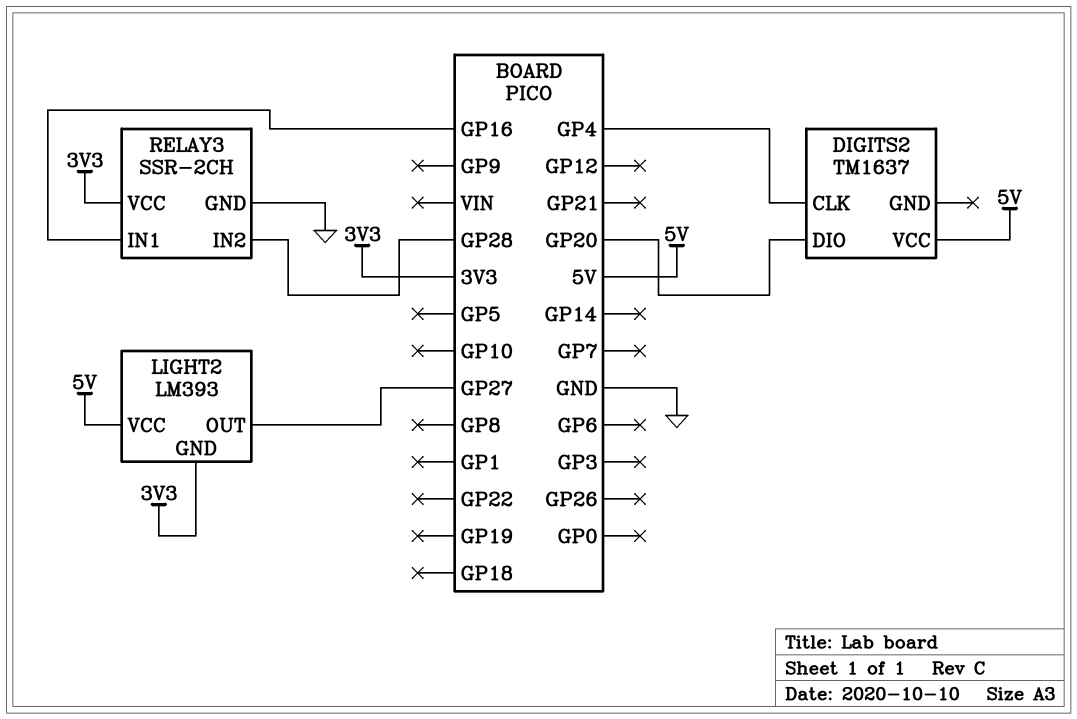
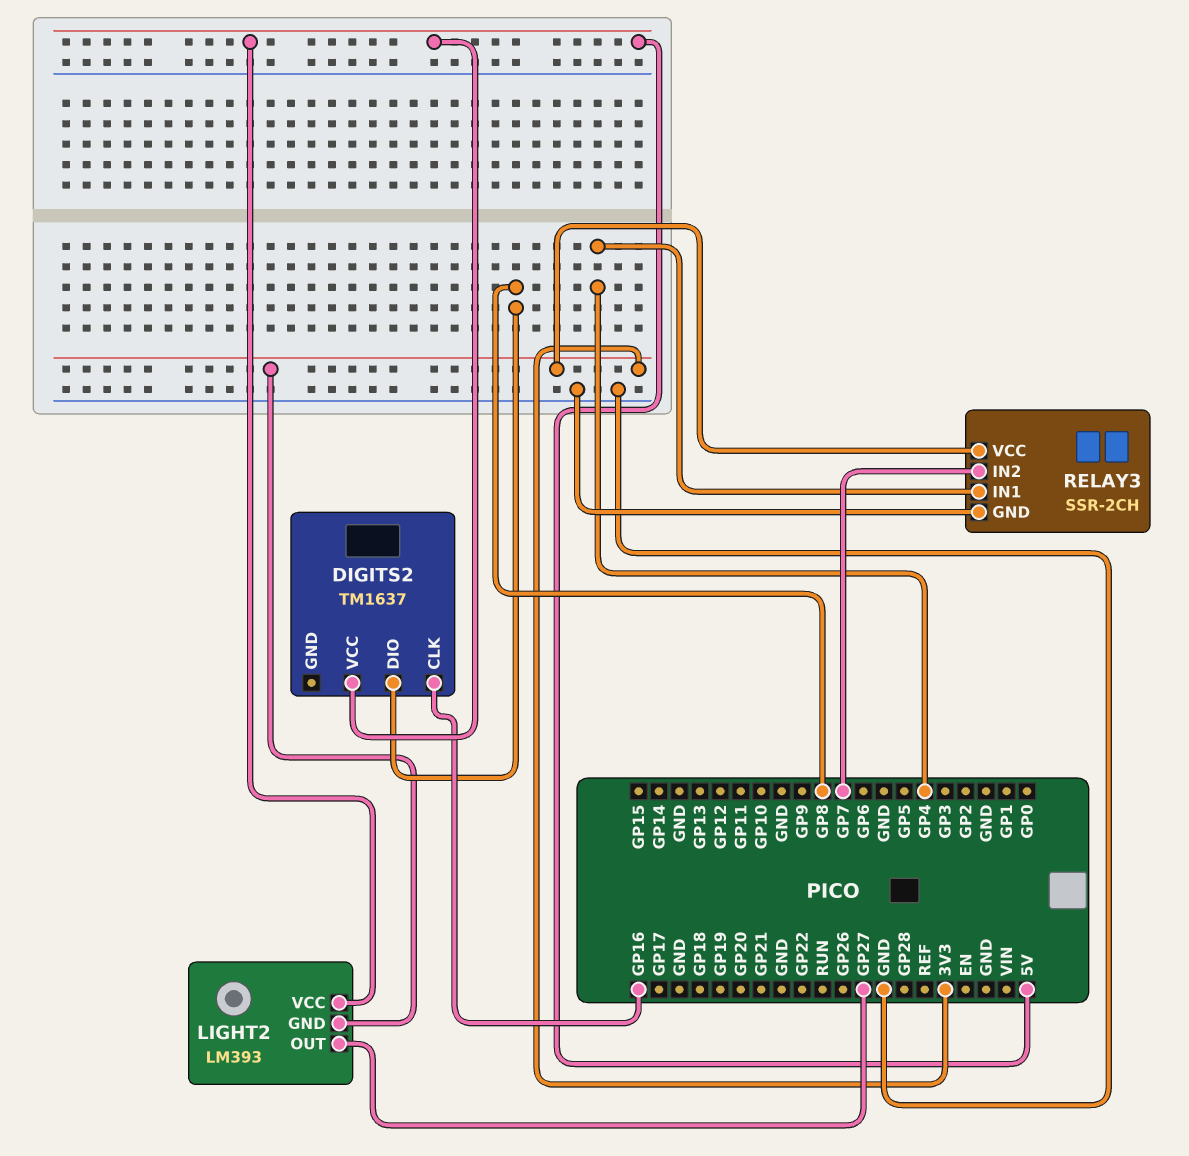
DIGITS2 pin CLK: GP4 -> GP16
DIGITS2 pin DIO: GP20 -> GP8
RELAY3 pin IN1: GP16 -> GP4
RELAY3 pin IN2: GP28 -> GP7

